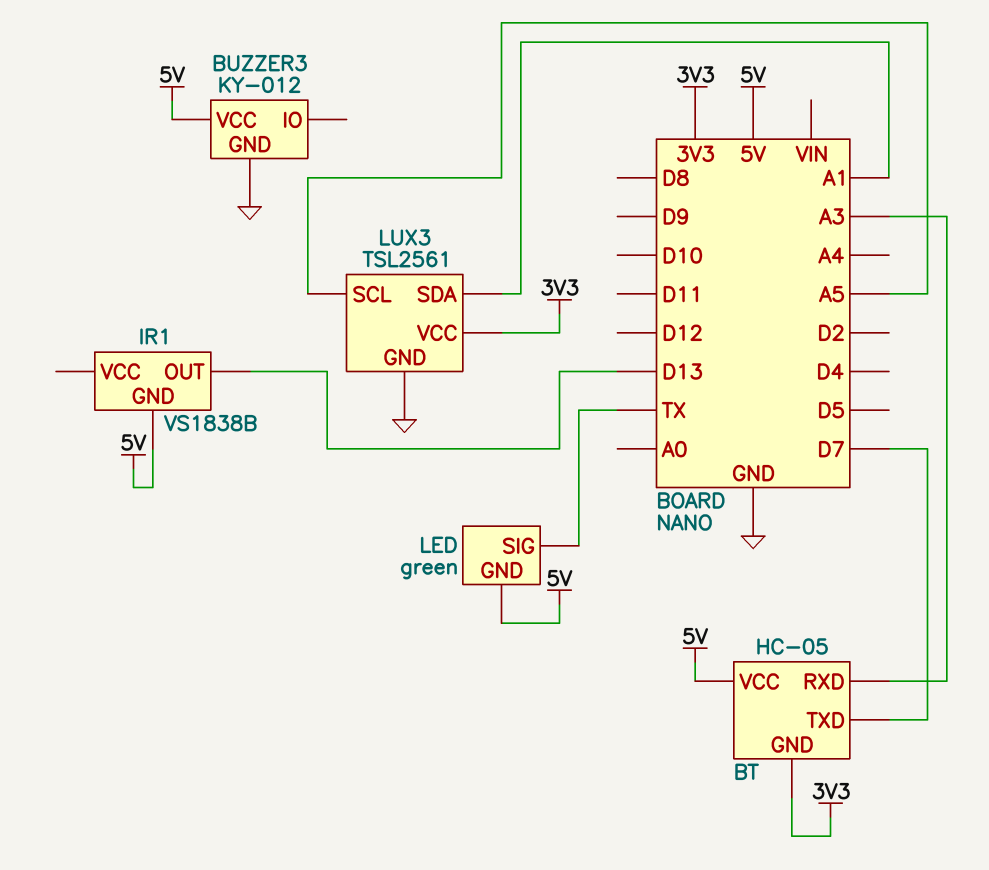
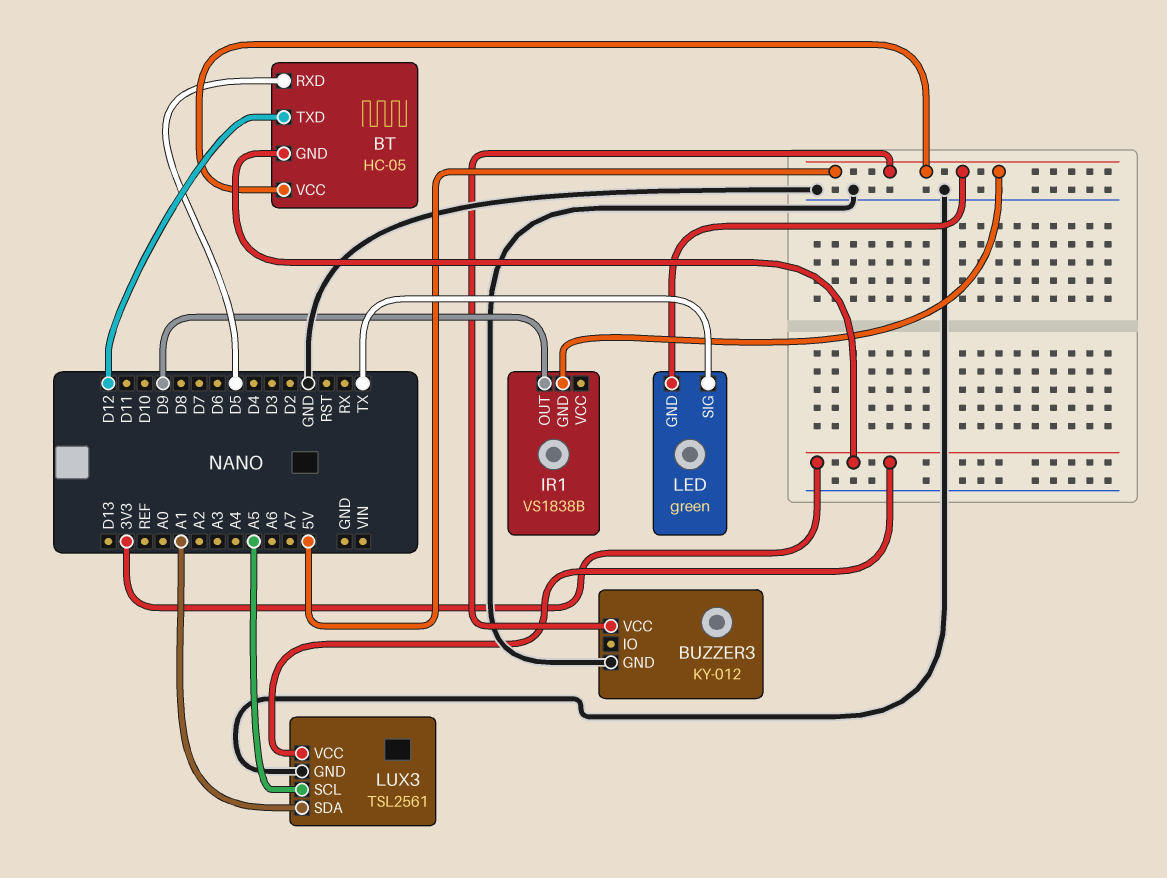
BT pin RXD: A3 -> D5
BT pin TXD: D7 -> D12
IR1 pin OUT: D13 -> D9

